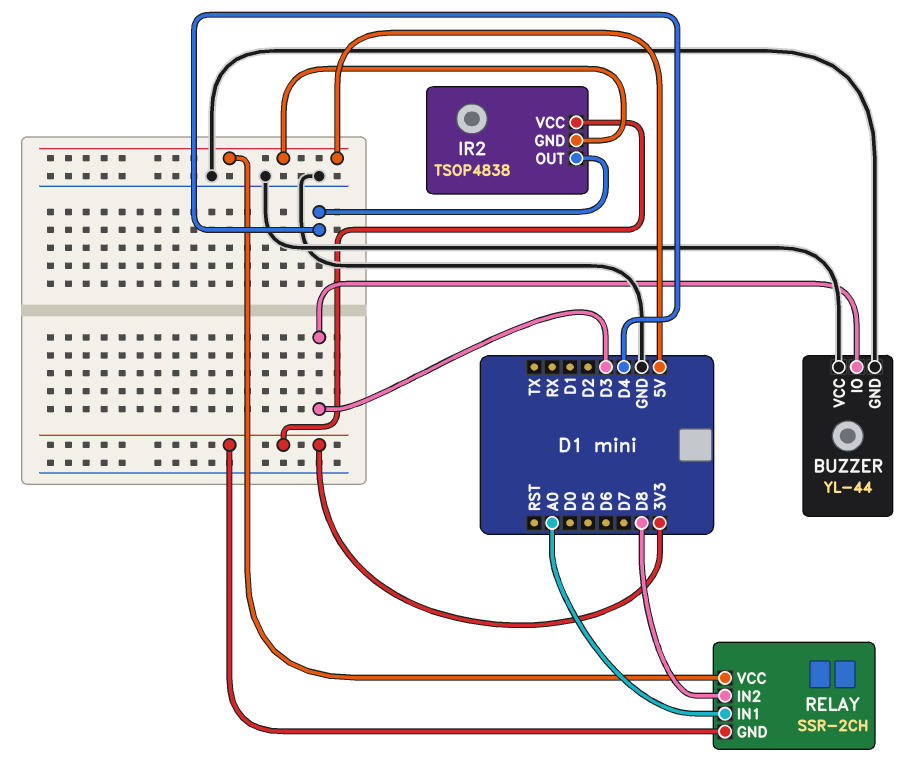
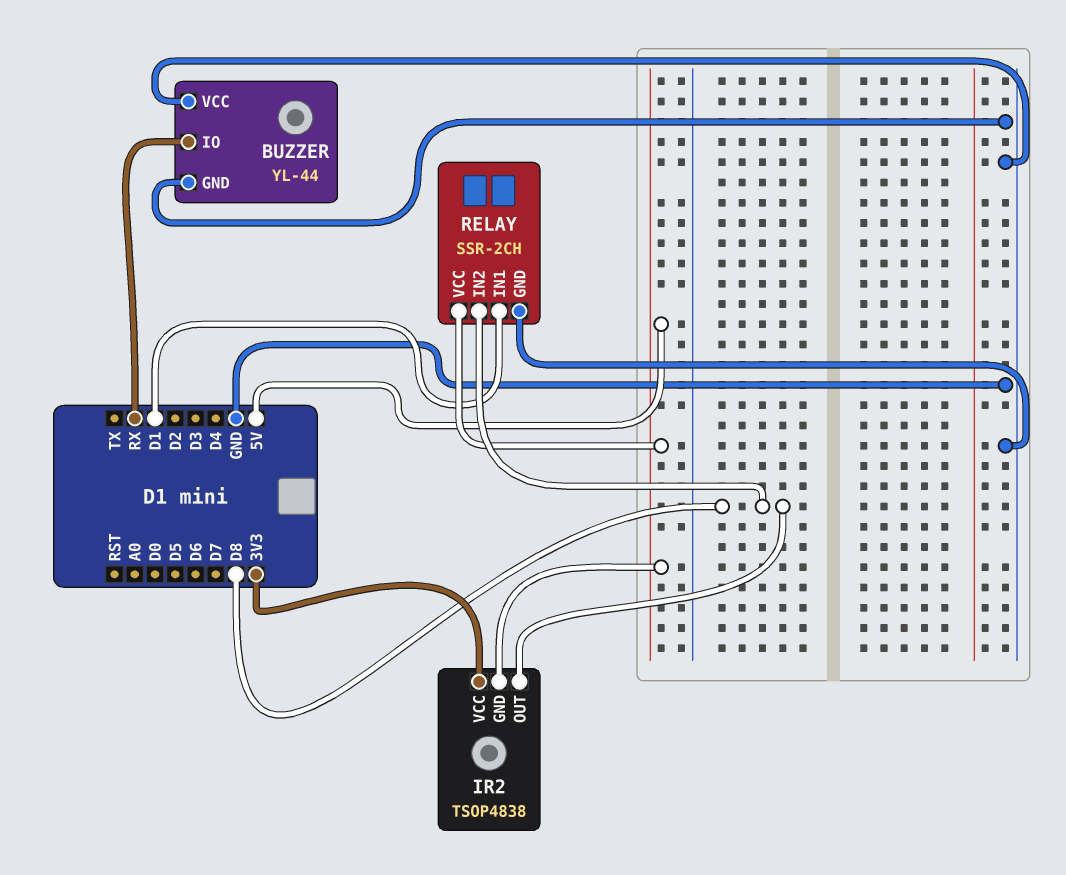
BUZZER pin IO: D3 -> RX
IR2 pin OUT: D4 -> D8
RELAY pin GND: 3V3 -> GND
RELAY pin IN1: A0 -> D1

